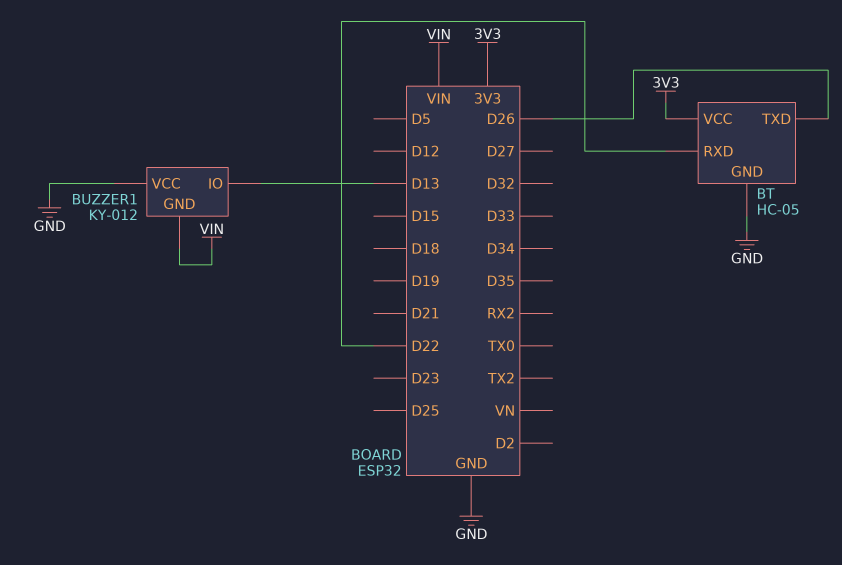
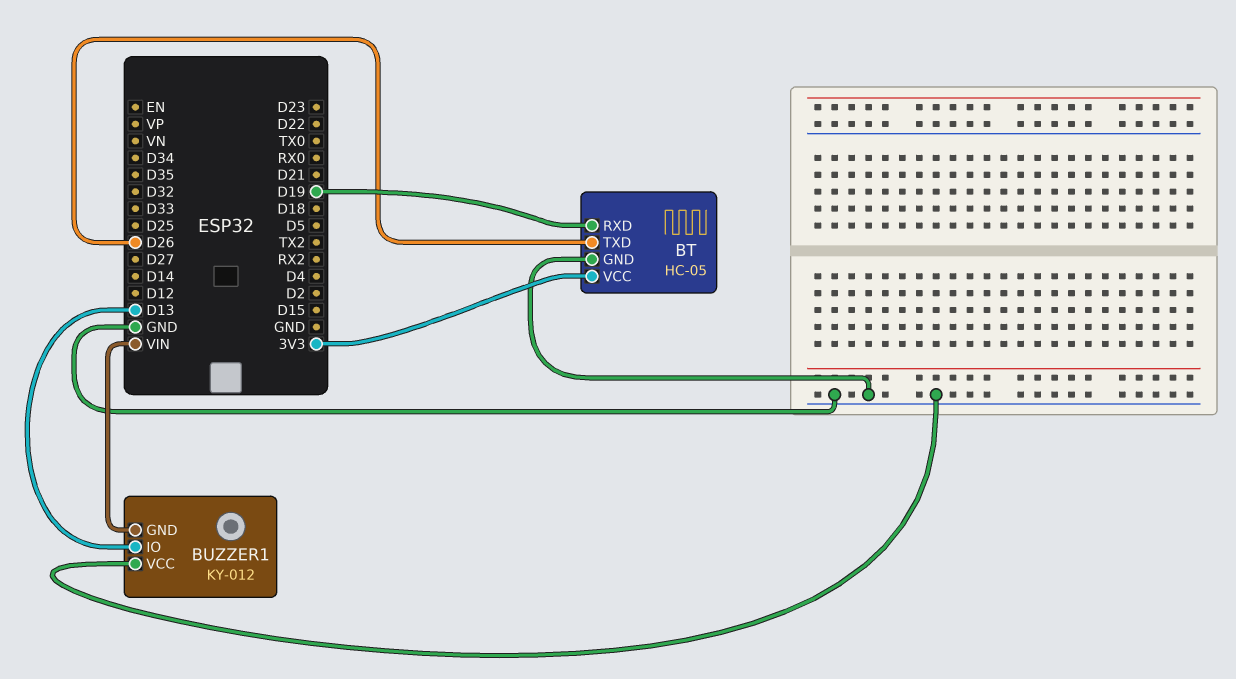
BT pin RXD: D22 -> D19

